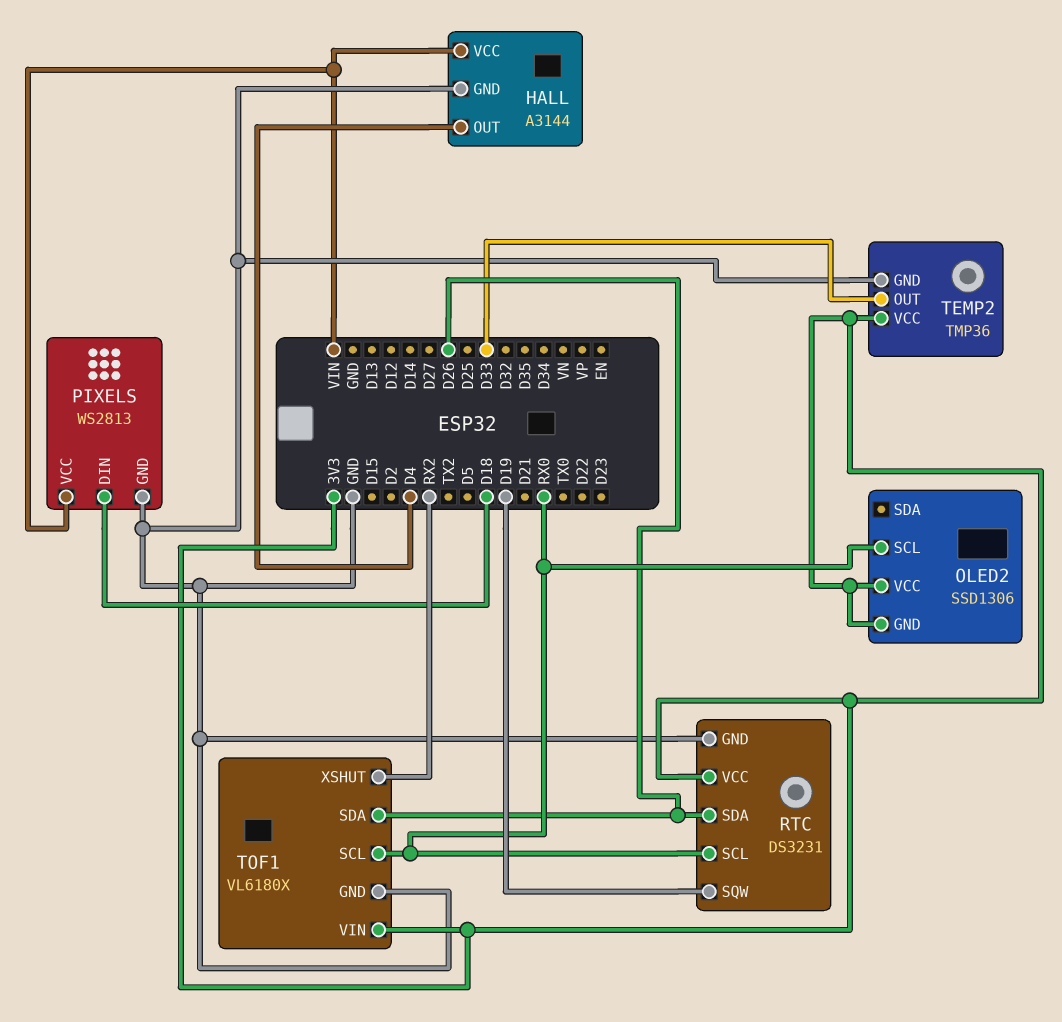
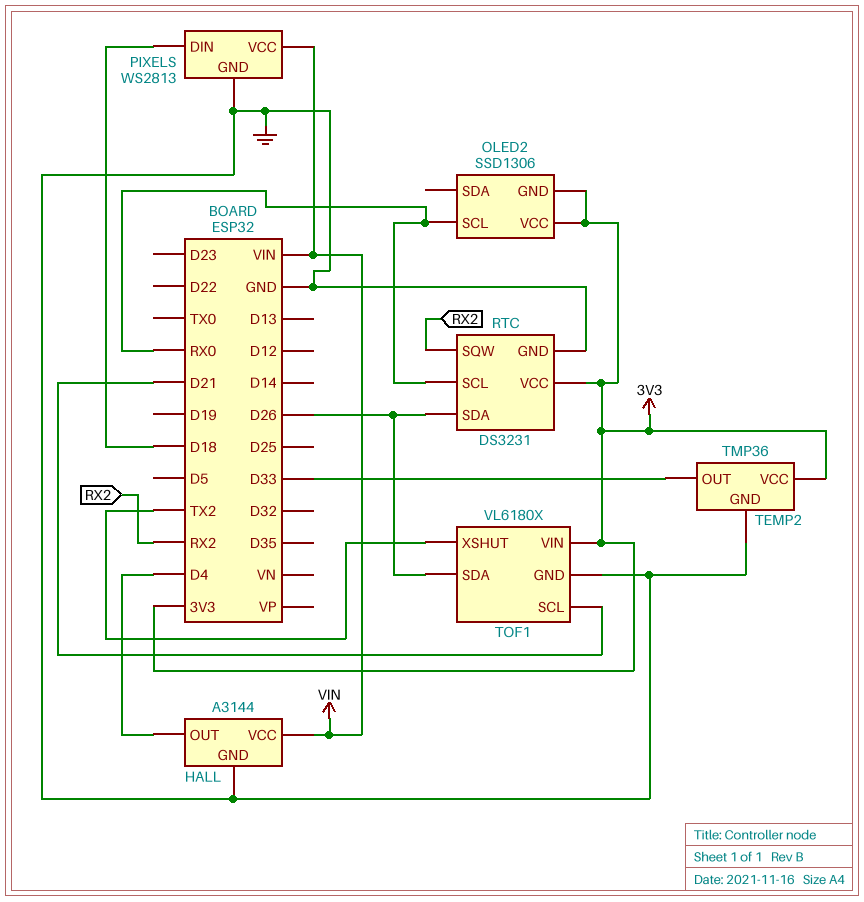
RTC pin SQW: D19 -> RX2
TOF1 pin SCL: RX0 -> D21
TOF1 pin XSHUT: RX2 -> TX2

